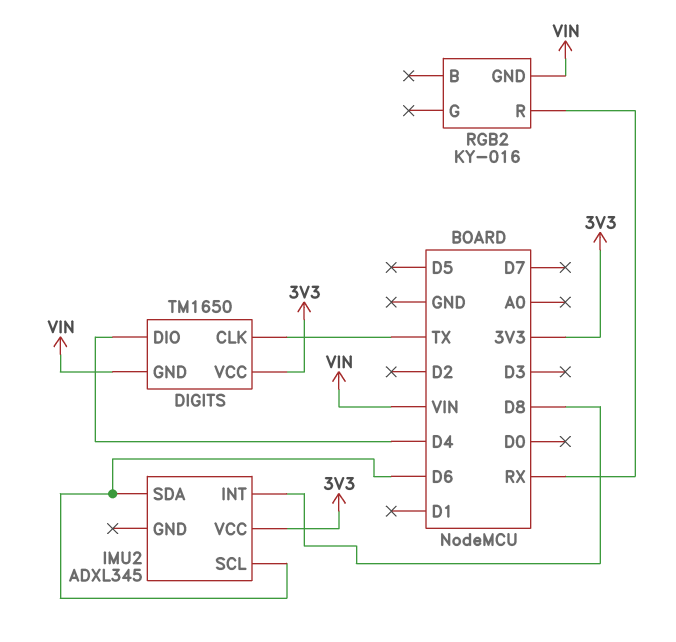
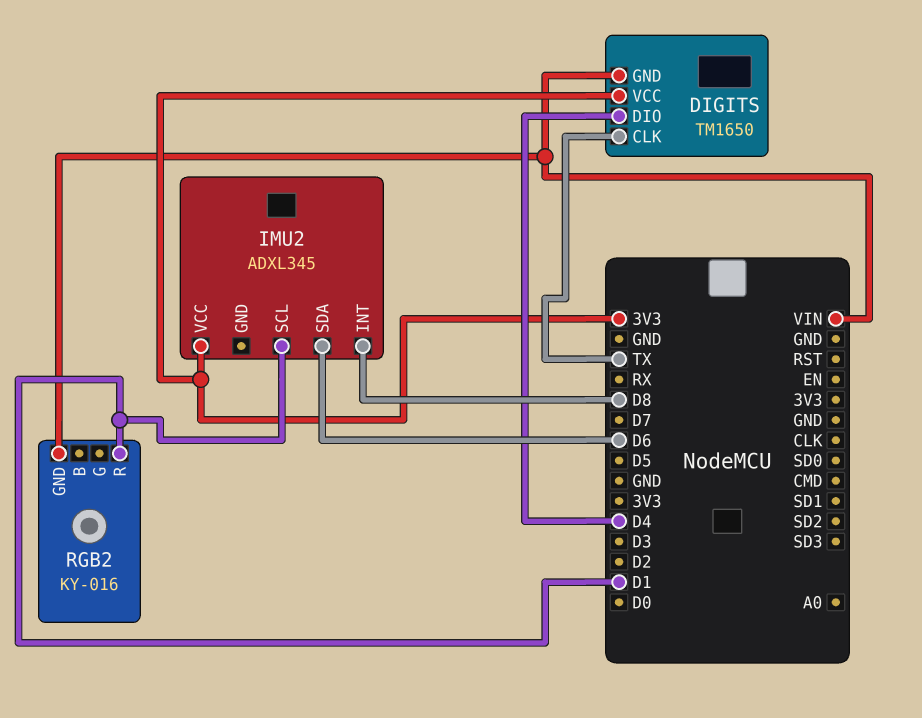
IMU2 pin SCL: D6 -> D1
RGB2 pin R: RX -> D1

